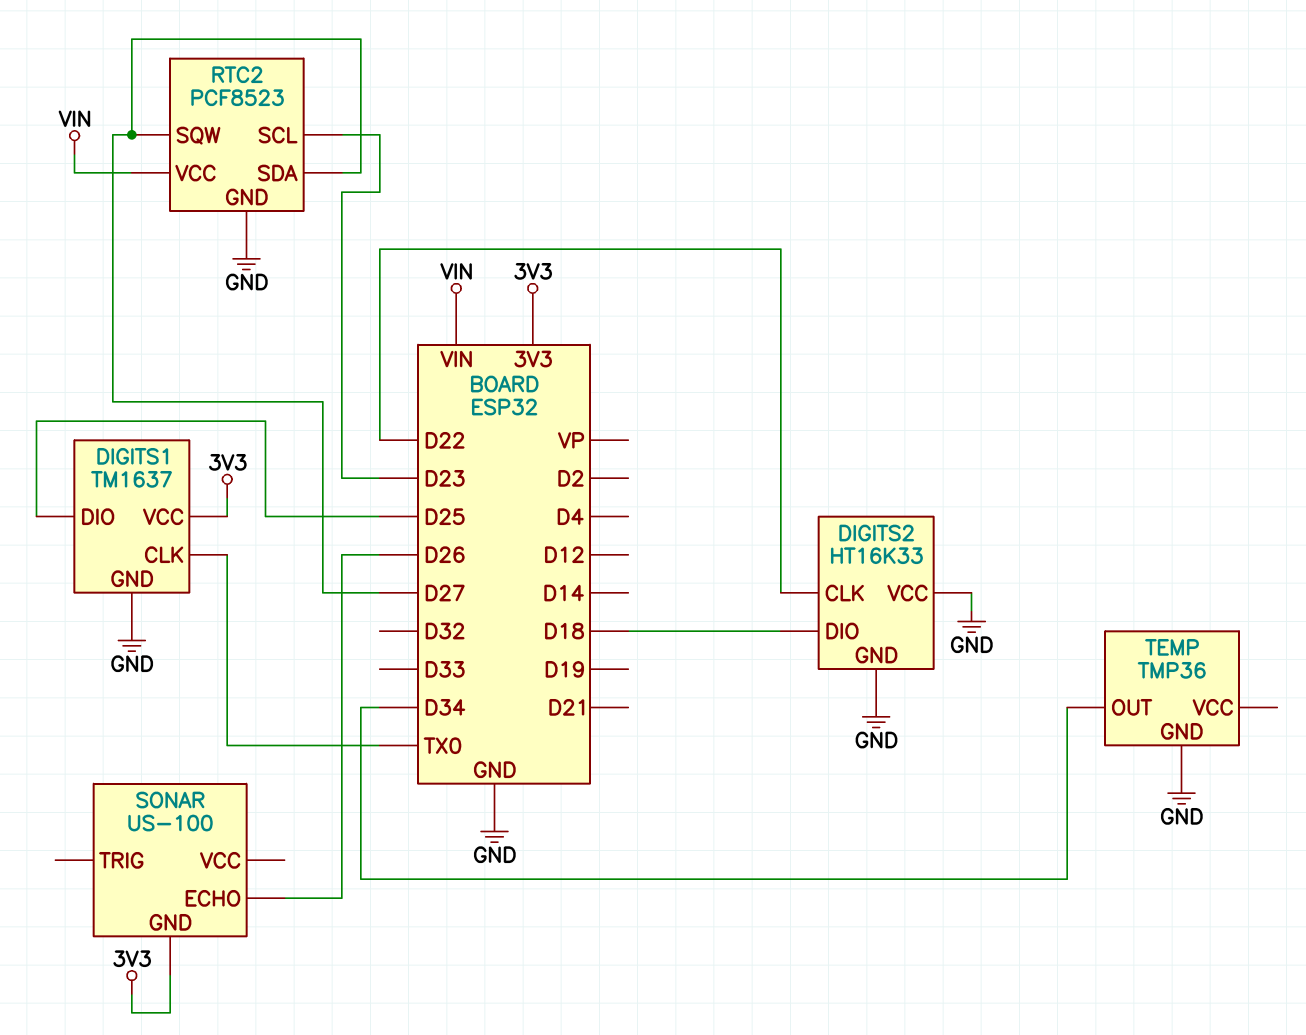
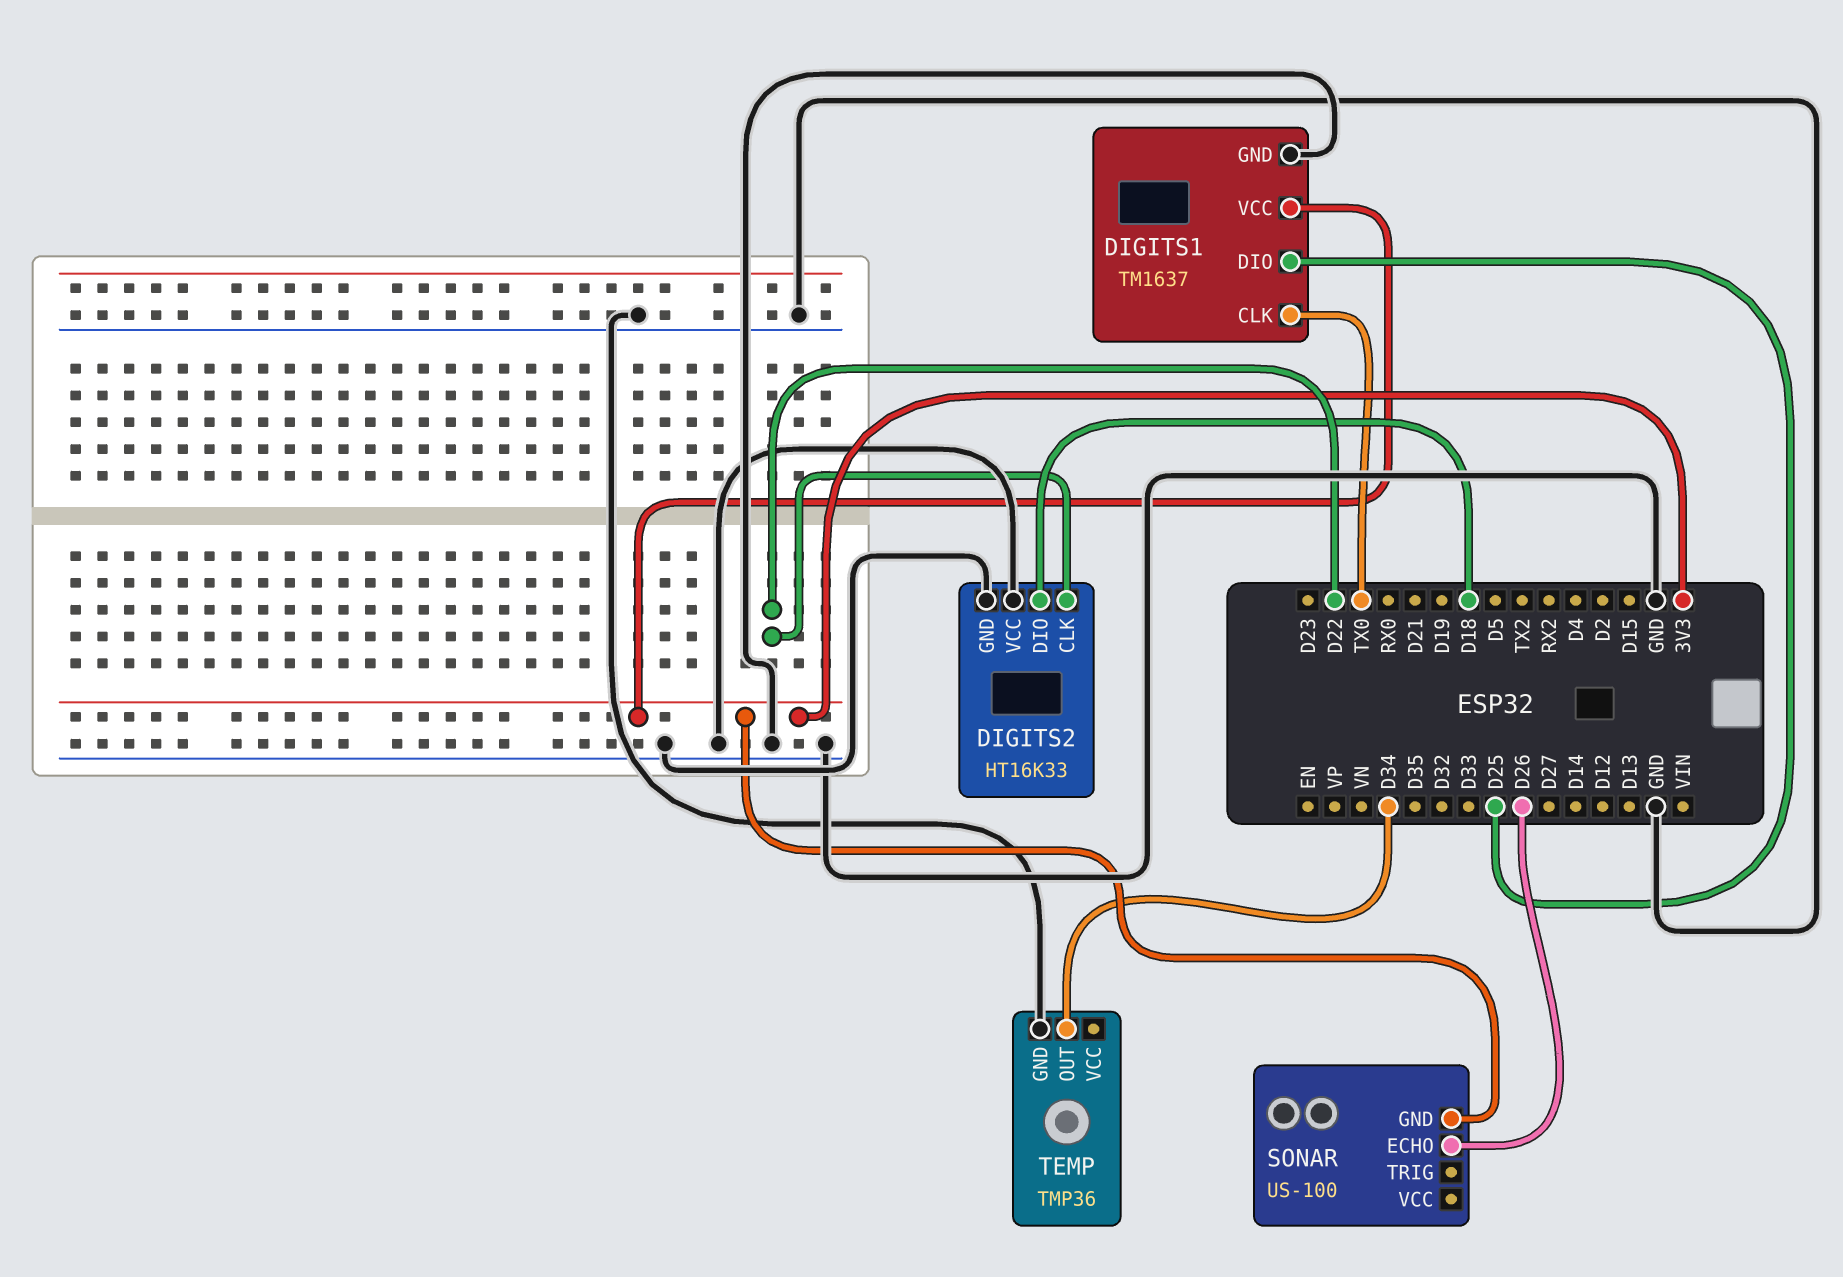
RTC2: PCF8523 -> none
RTC2 pin GND: GND -> none
RTC2 pin SCL: D23 -> none
RTC2 pin SDA: D27 -> none
RTC2 pin SQW: D27 -> none
RTC2 pin VCC: VIN -> none

